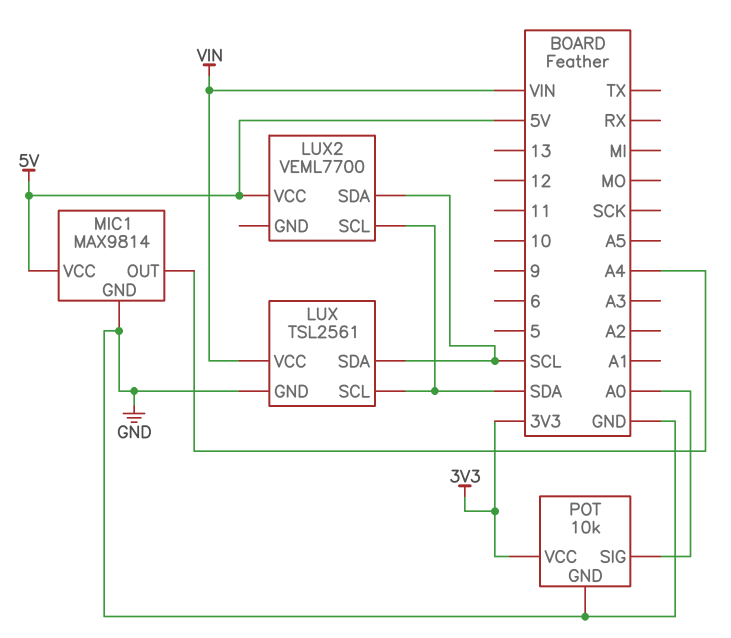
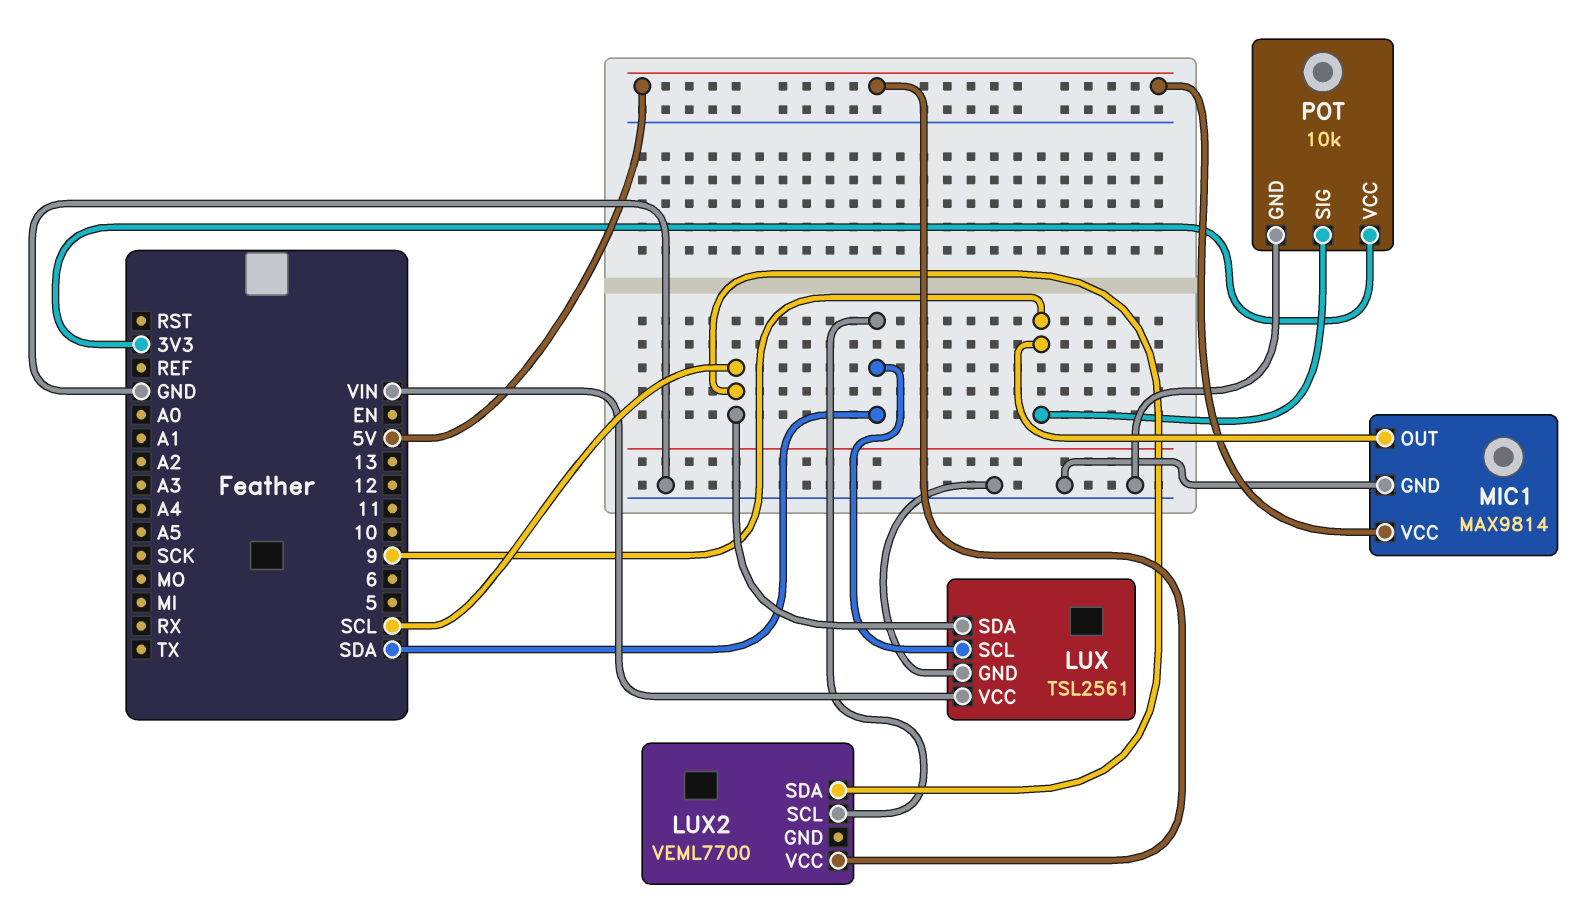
MIC1 pin OUT: A4 -> 9
POT pin SIG: A0 -> 9

